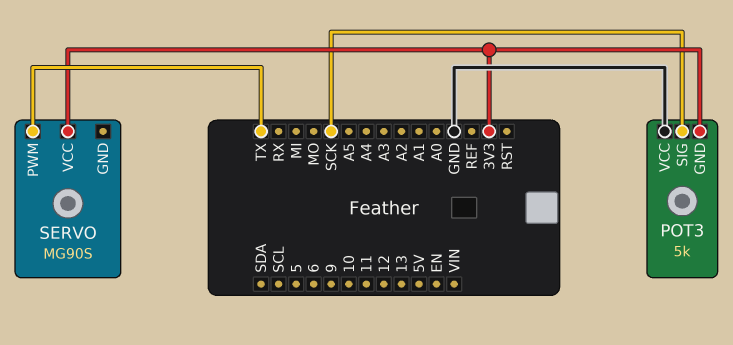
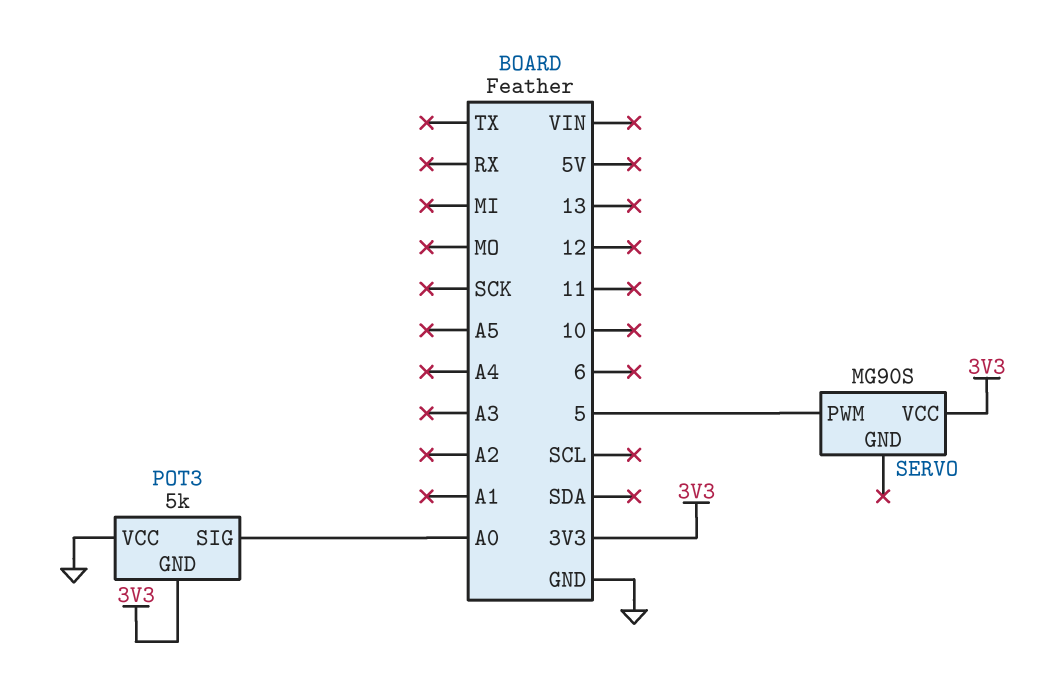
POT3 pin SIG: SCK -> A0
SERVO pin PWM: TX -> 5

